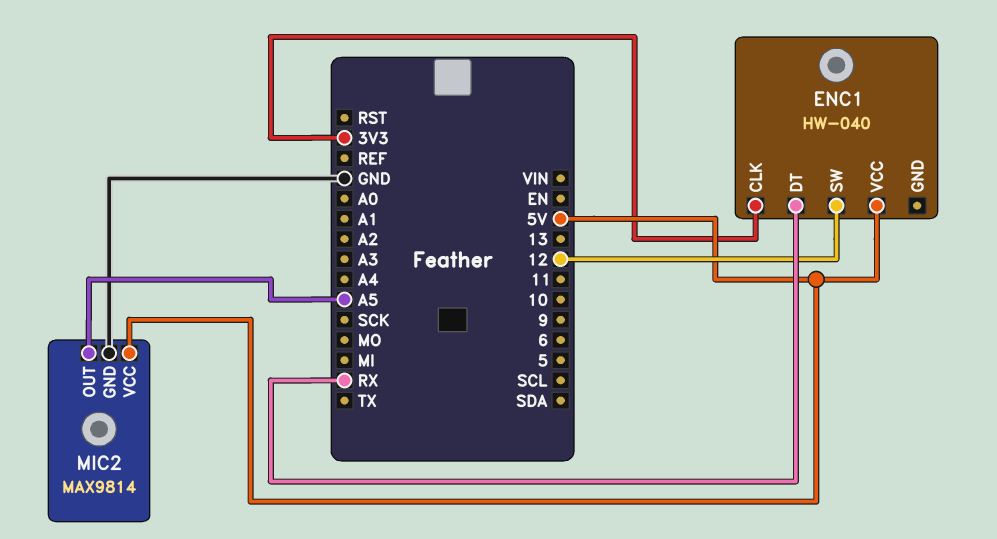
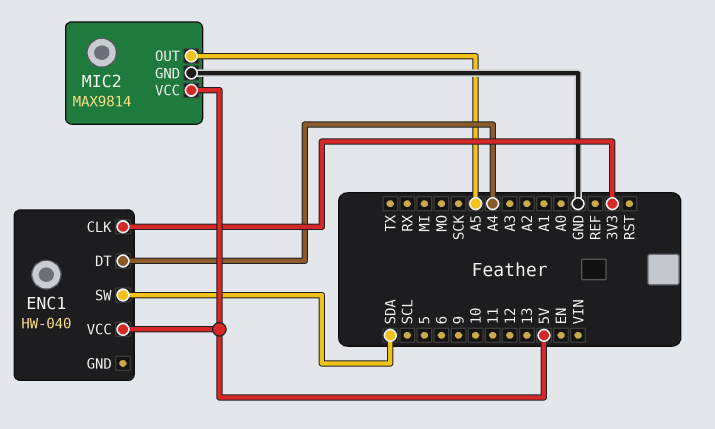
ENC1 pin DT: RX -> A4
ENC1 pin SW: 12 -> SDA

